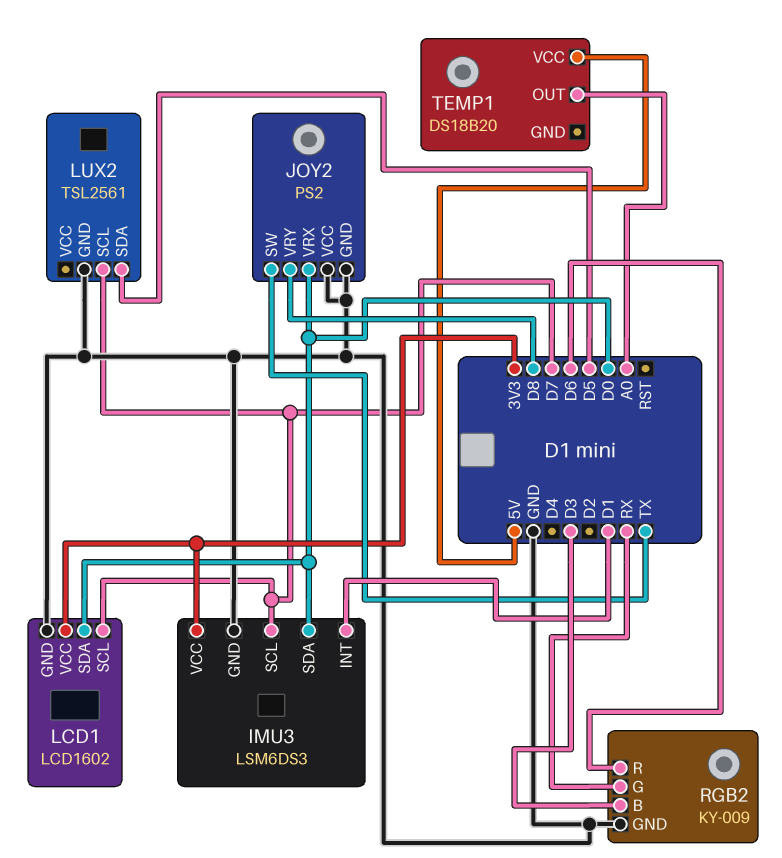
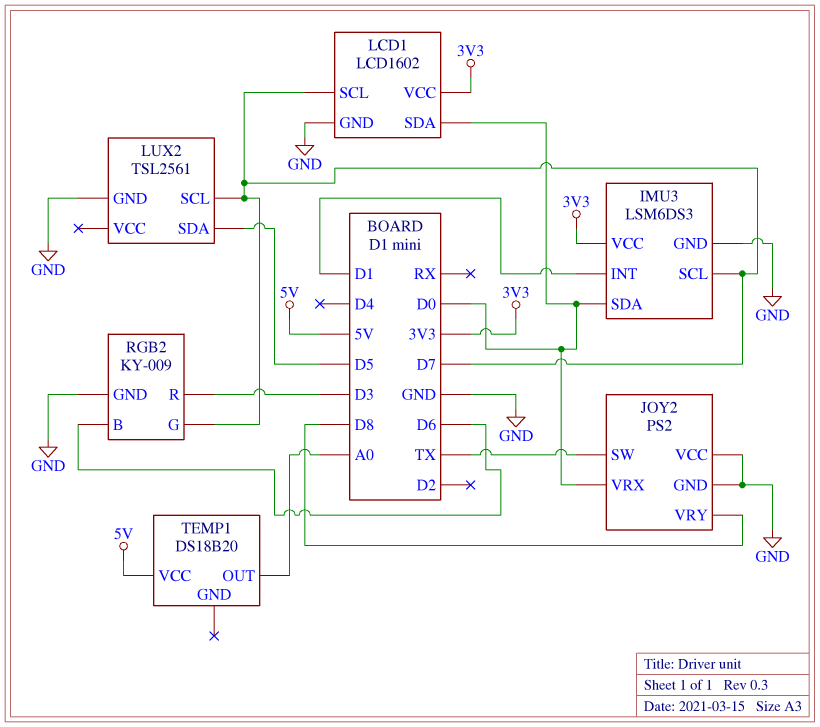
RGB2 pin B: D3 -> D6
RGB2 pin G: RX -> D7
RGB2 pin R: D6 -> D3

